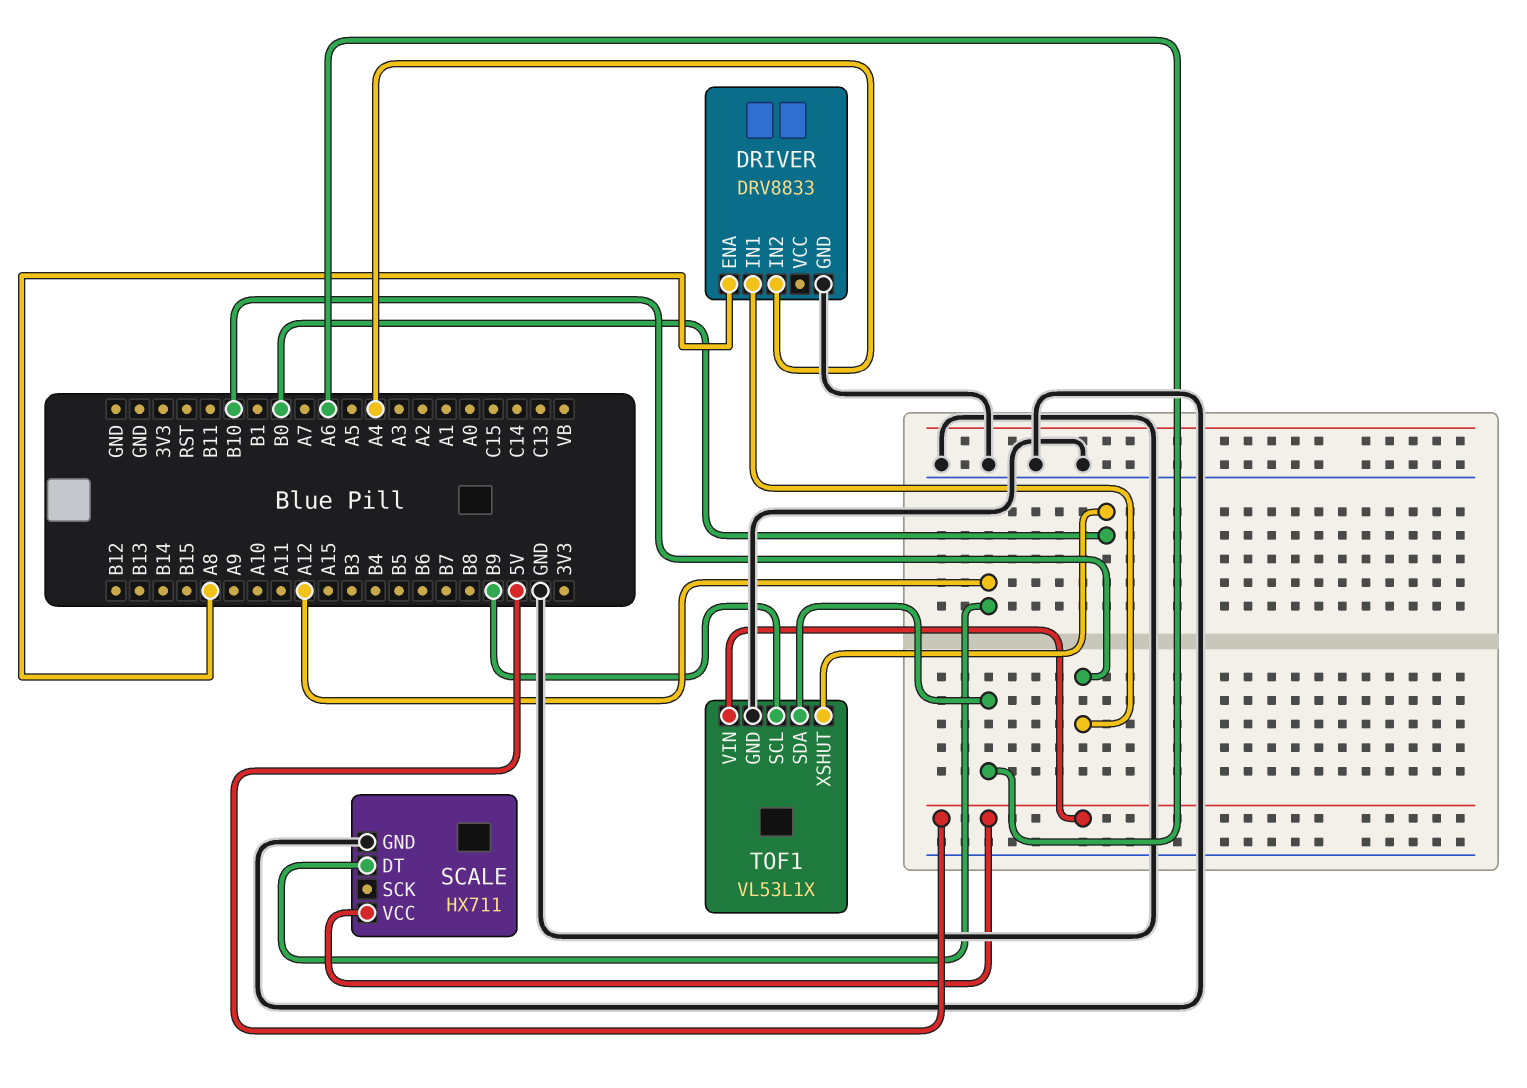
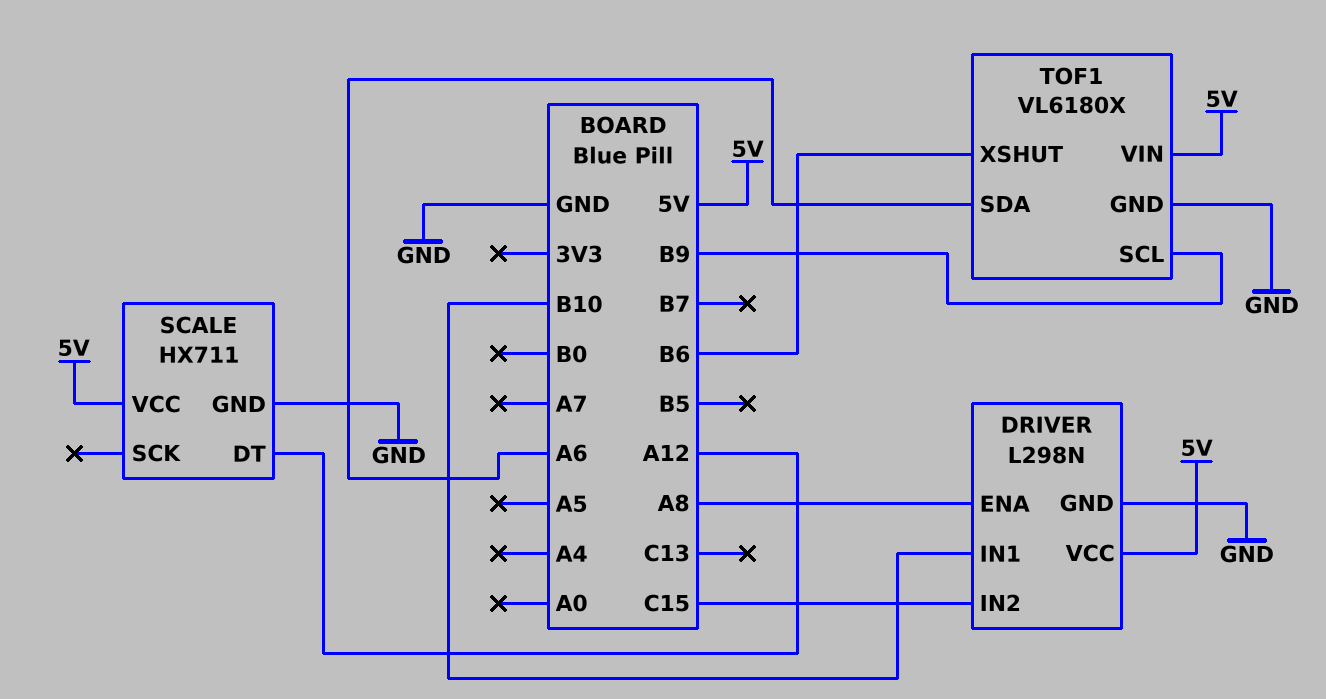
DRIVER: DRV8833 -> L298N
DRIVER pin IN2: A4 -> C15
DRIVER pin VCC: none -> 5V
TOF1: VL53L1X -> VL6180X
TOF1 pin XSHUT: B0 -> B6

